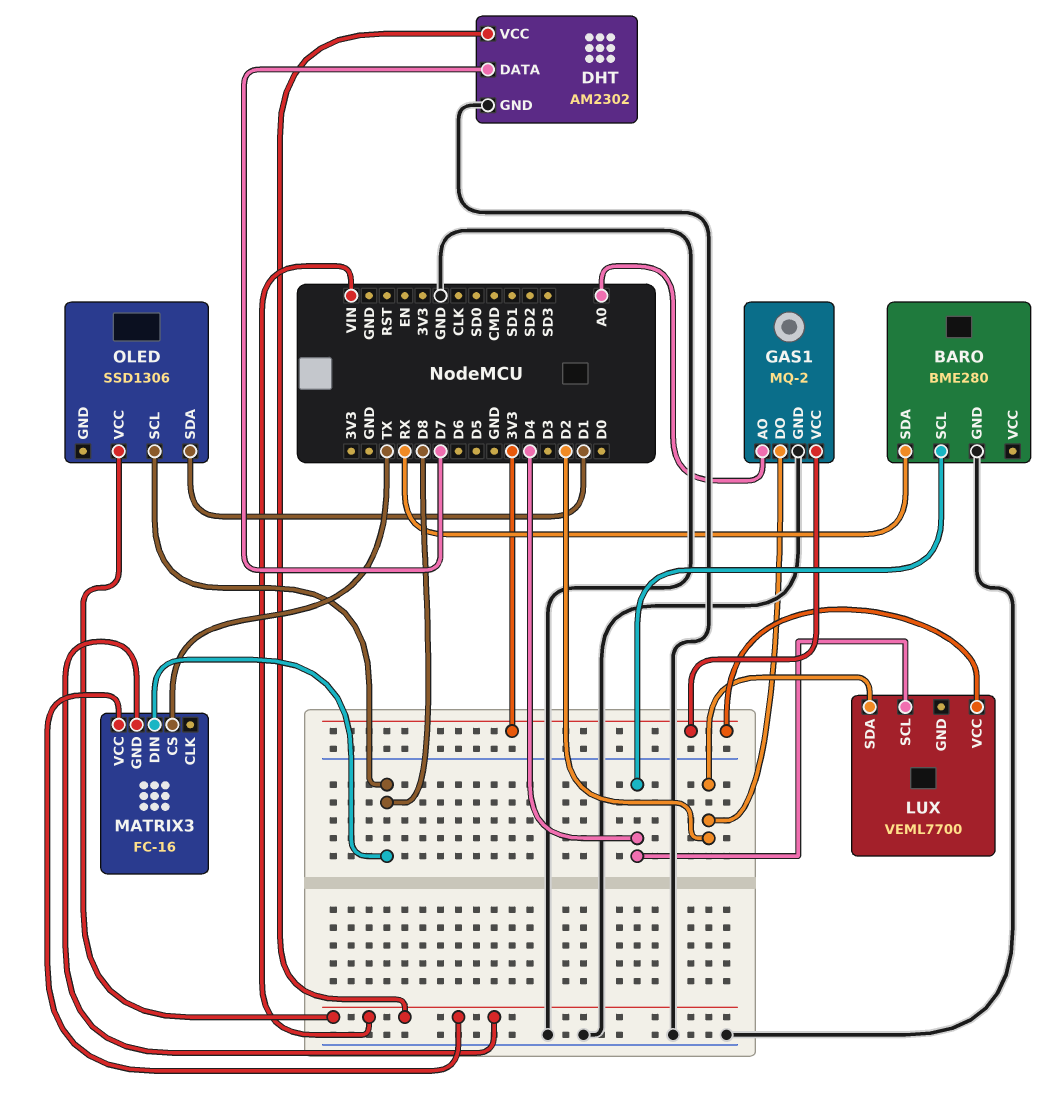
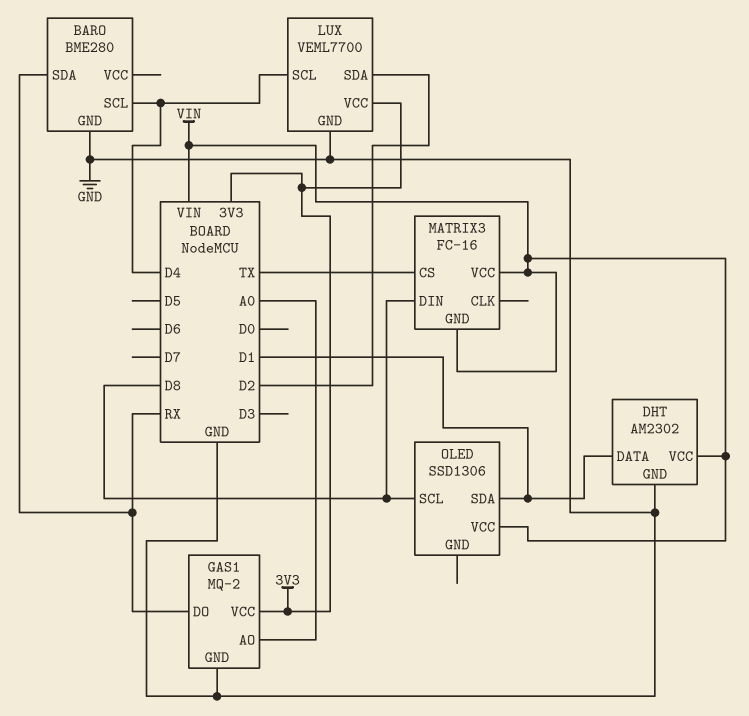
DHT pin DATA: D7 -> D1
GAS1 pin DO: D2 -> RX
LUX pin GND: none -> GND

